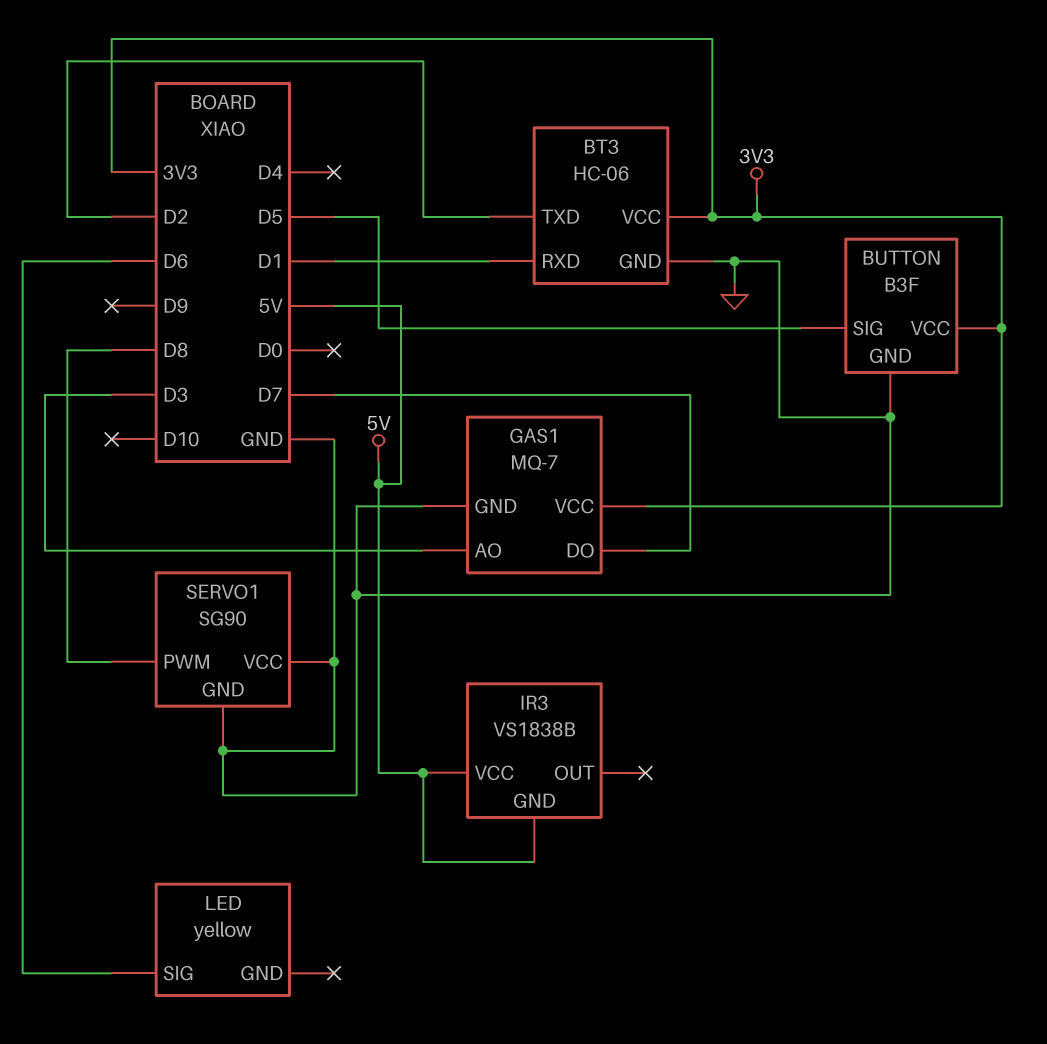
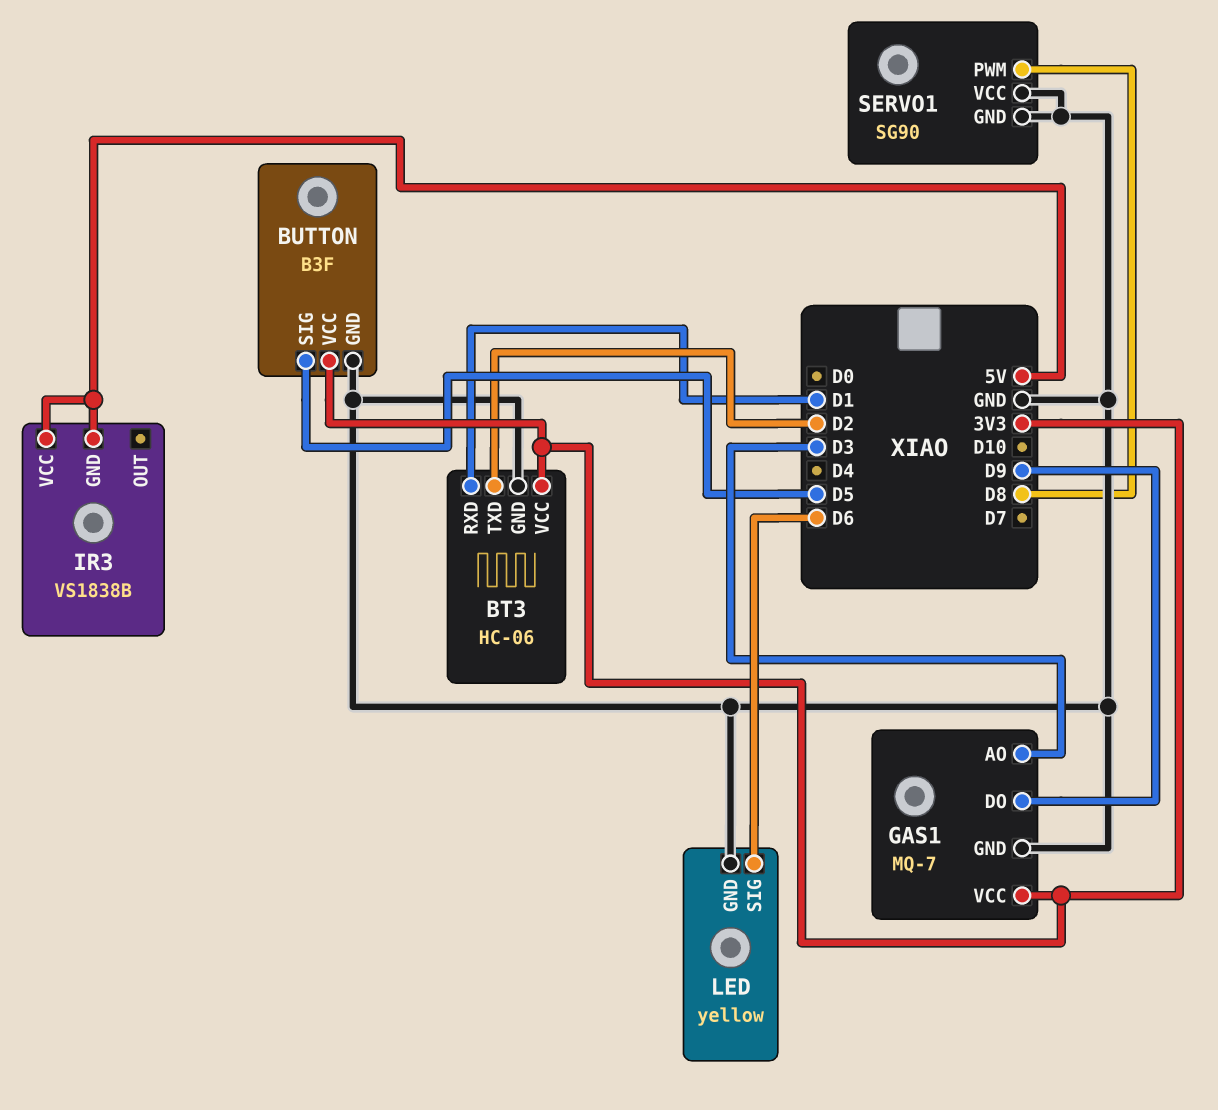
GAS1 pin DO: D7 -> D9
LED pin GND: none -> GND

